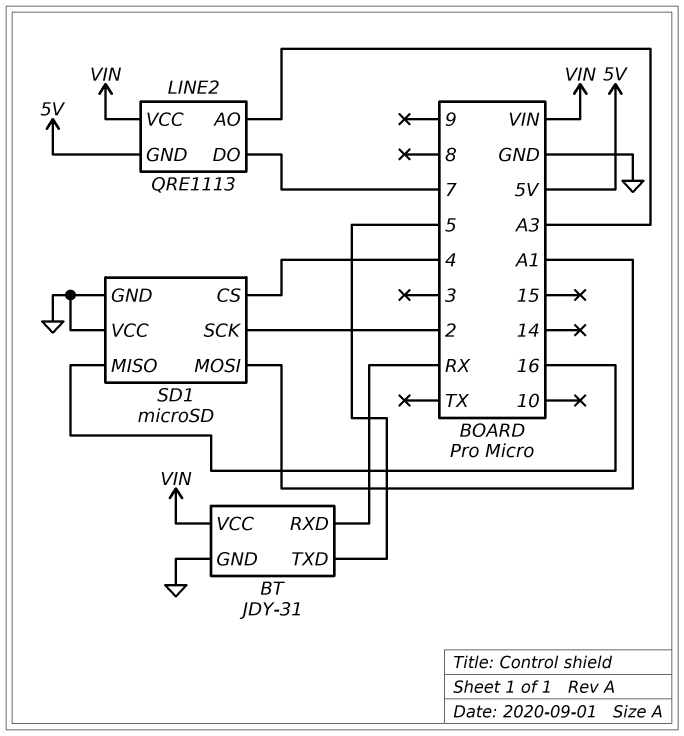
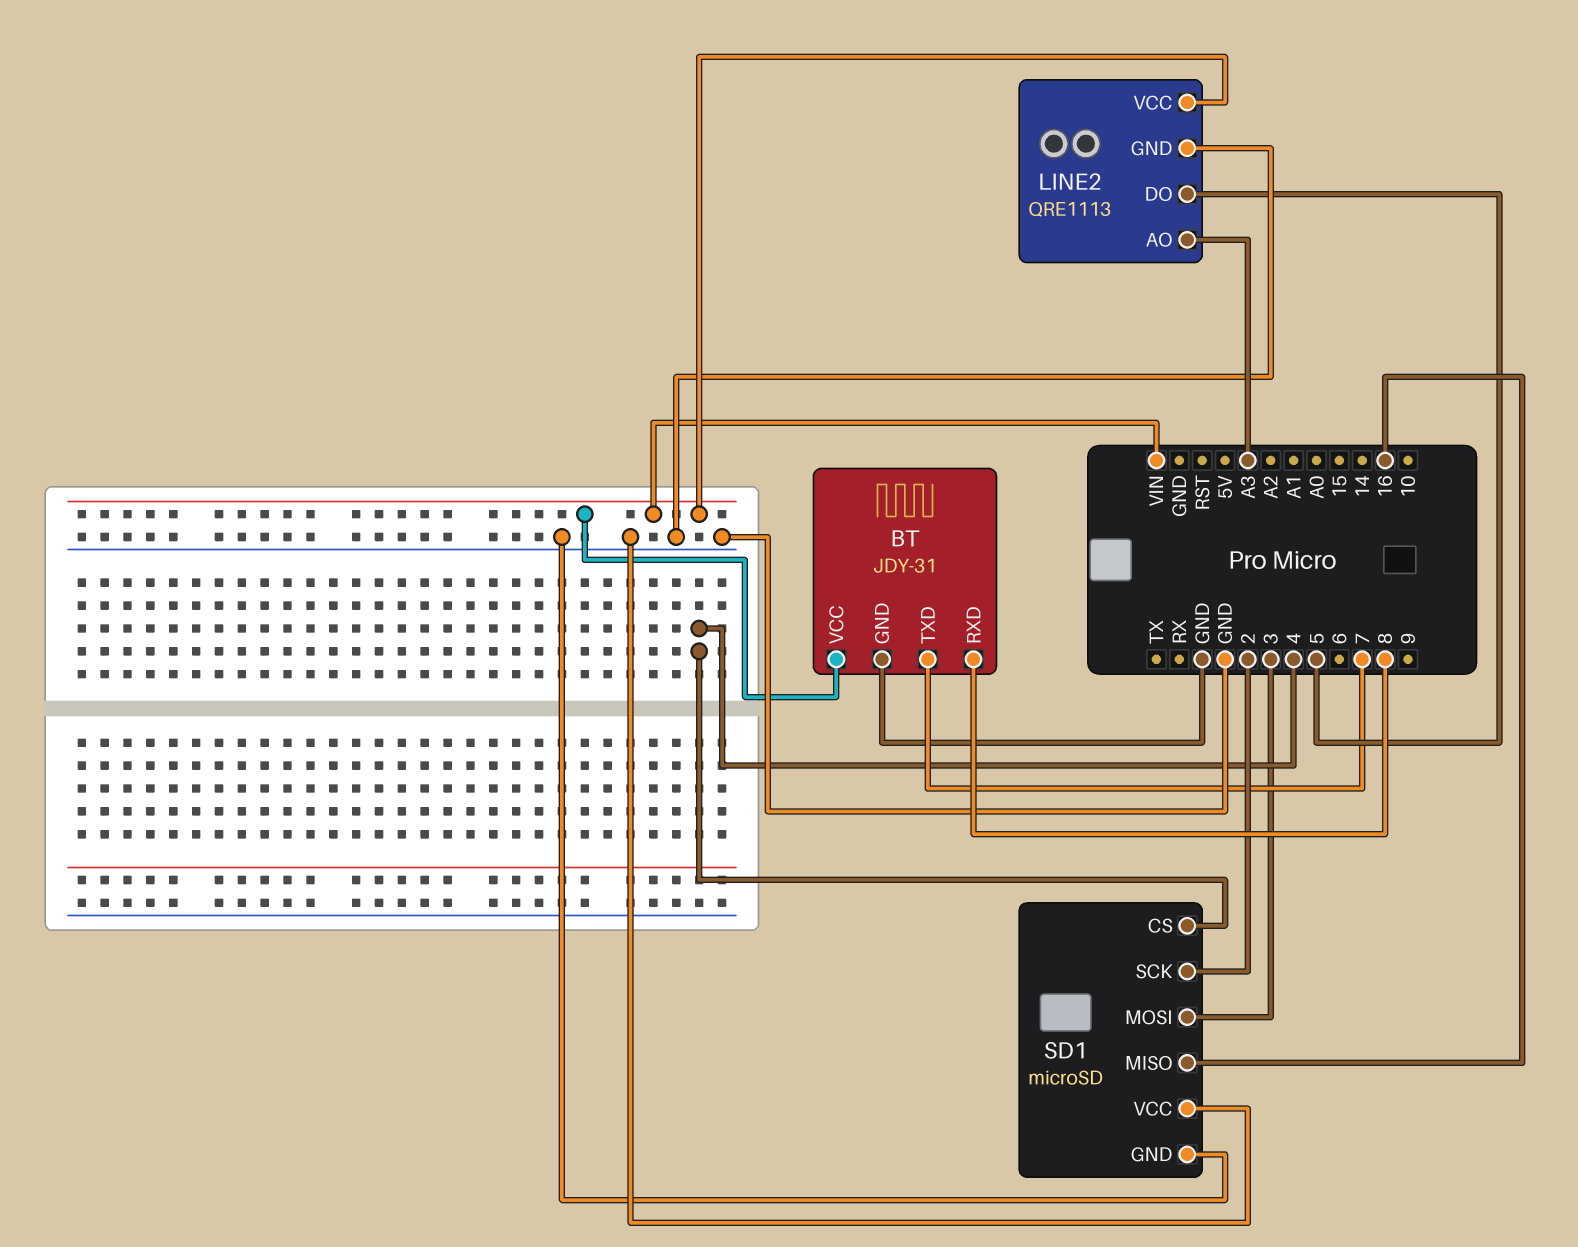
BT pin RXD: RX -> 8
BT pin TXD: 5 -> 7
LINE2 pin DO: 7 -> 5
LINE2 pin GND: 5V -> GND
SD1 pin MOSI: A1 -> 3

